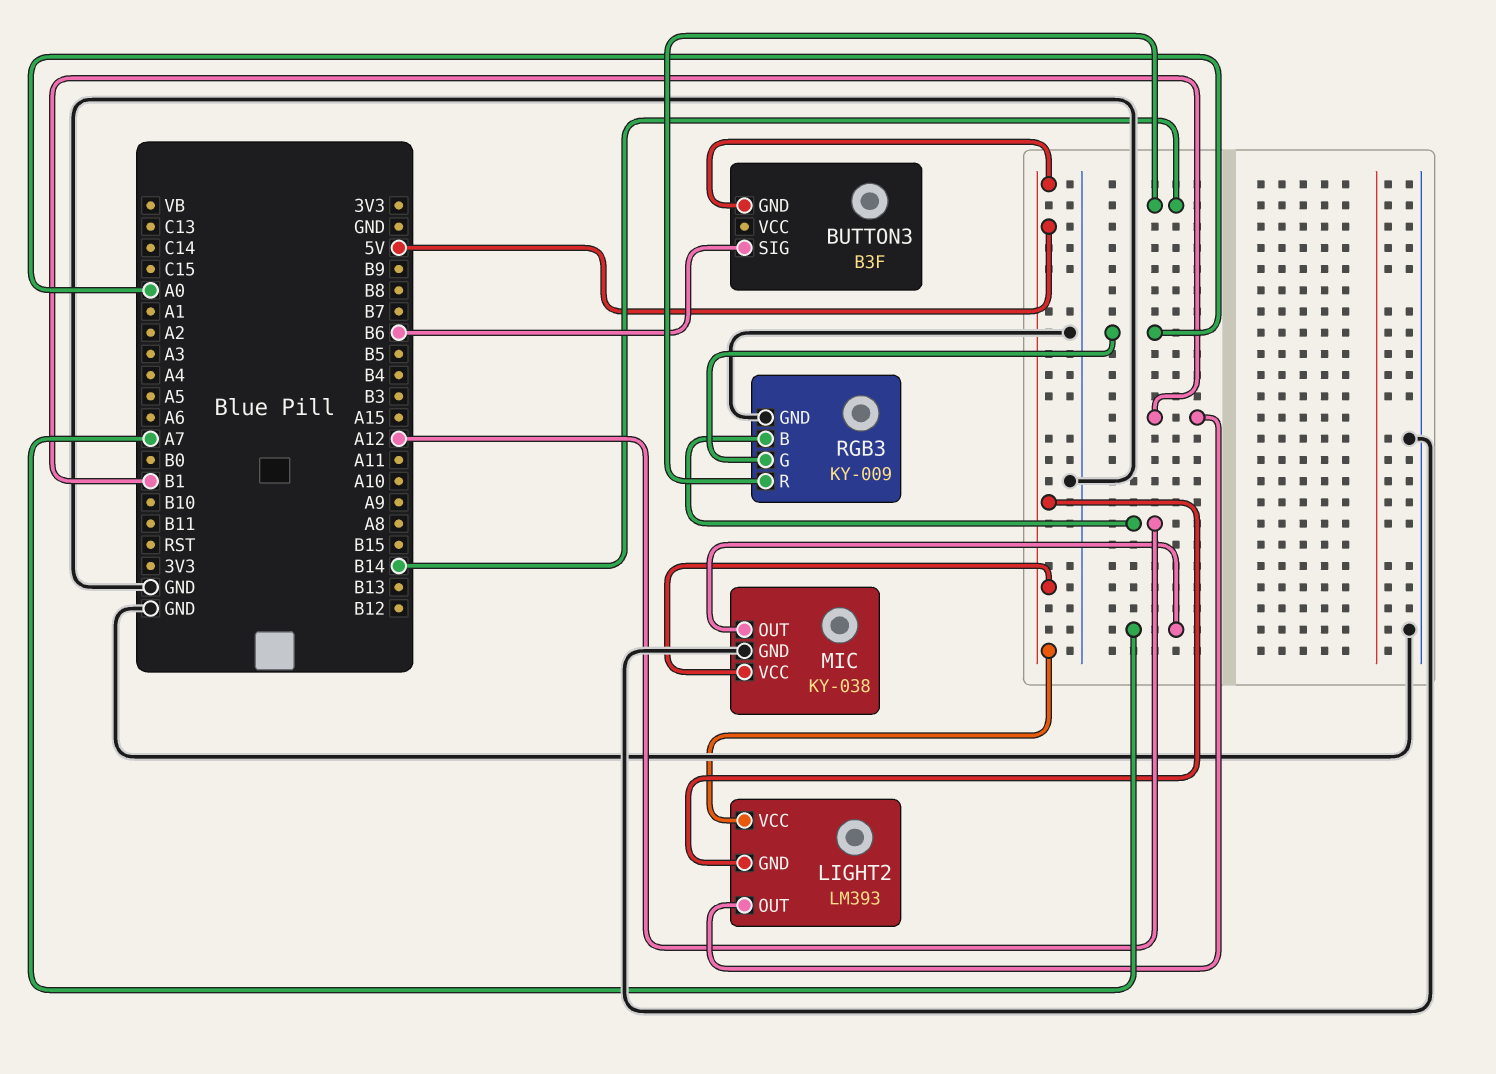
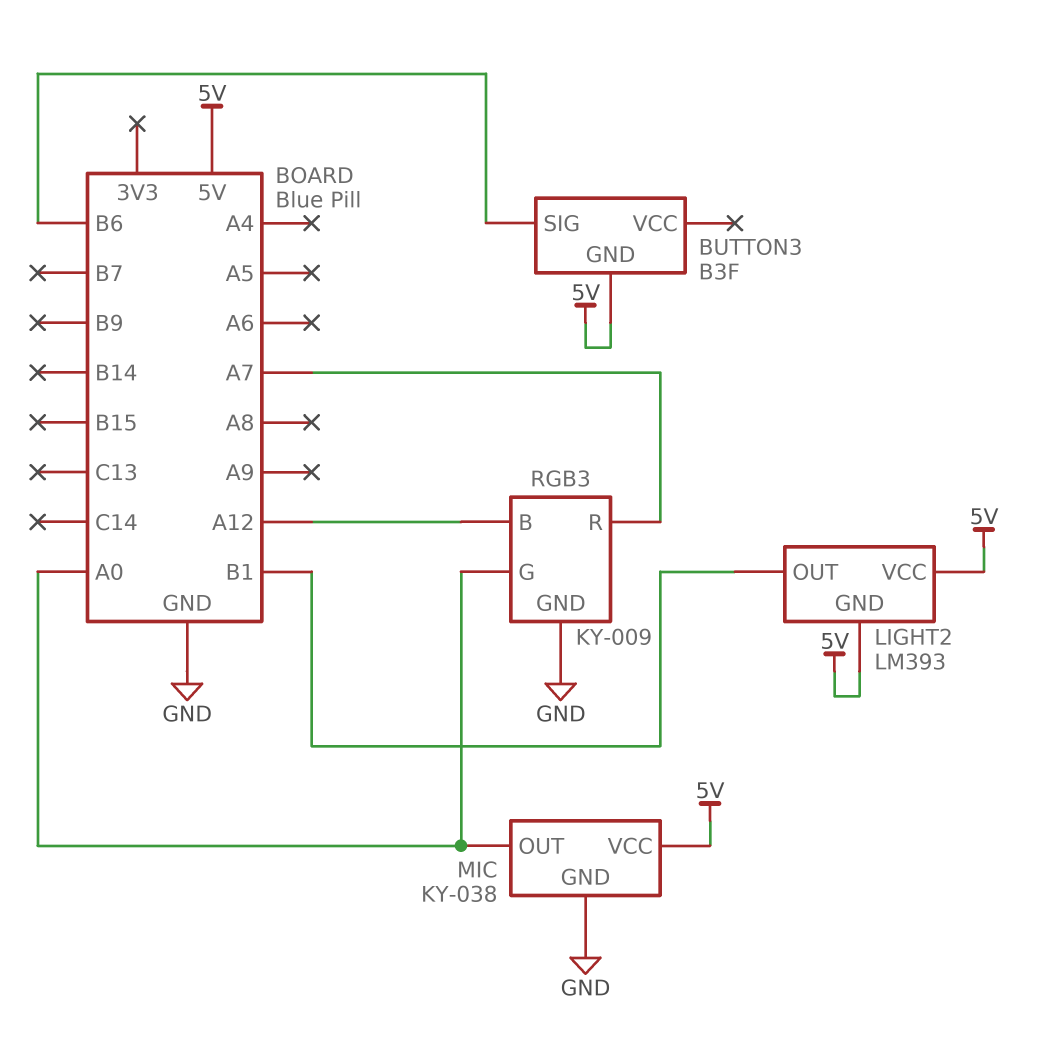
MIC pin OUT: A7 -> A0
RGB3 pin R: B14 -> A7

